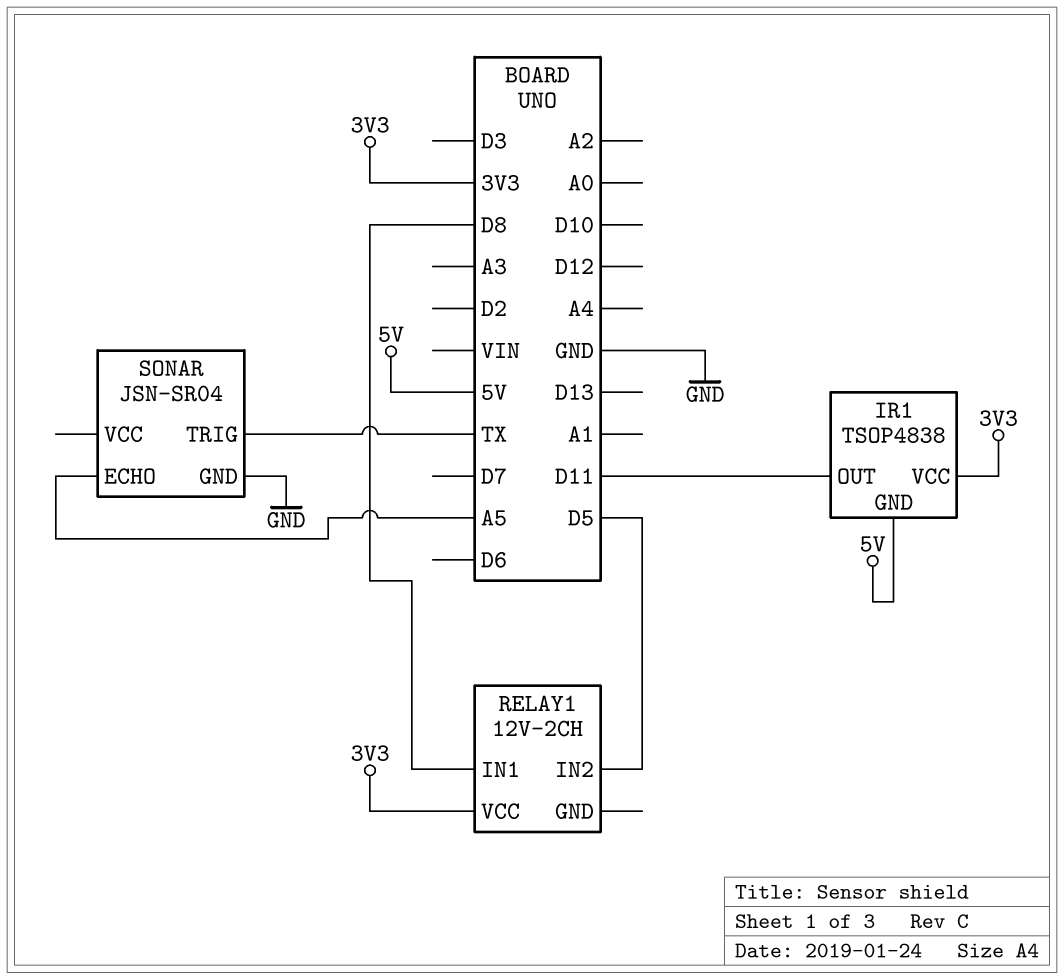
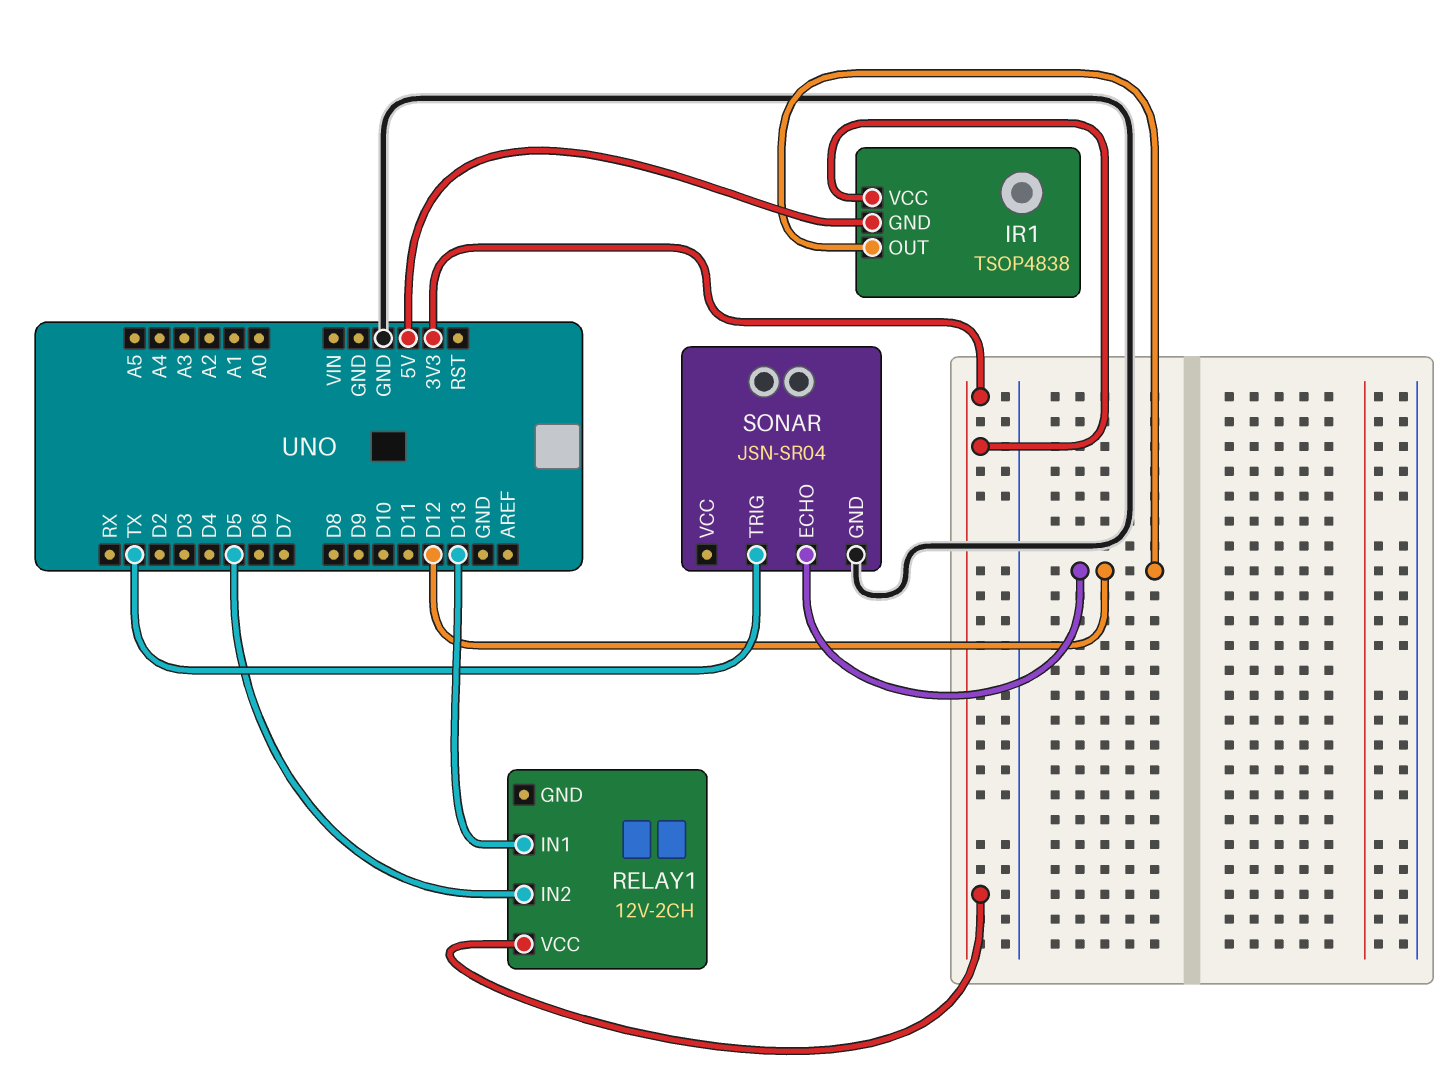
IR1 pin OUT: D11 -> D12
RELAY1 pin IN1: D8 -> D13
SONAR pin ECHO: A5 -> D12

